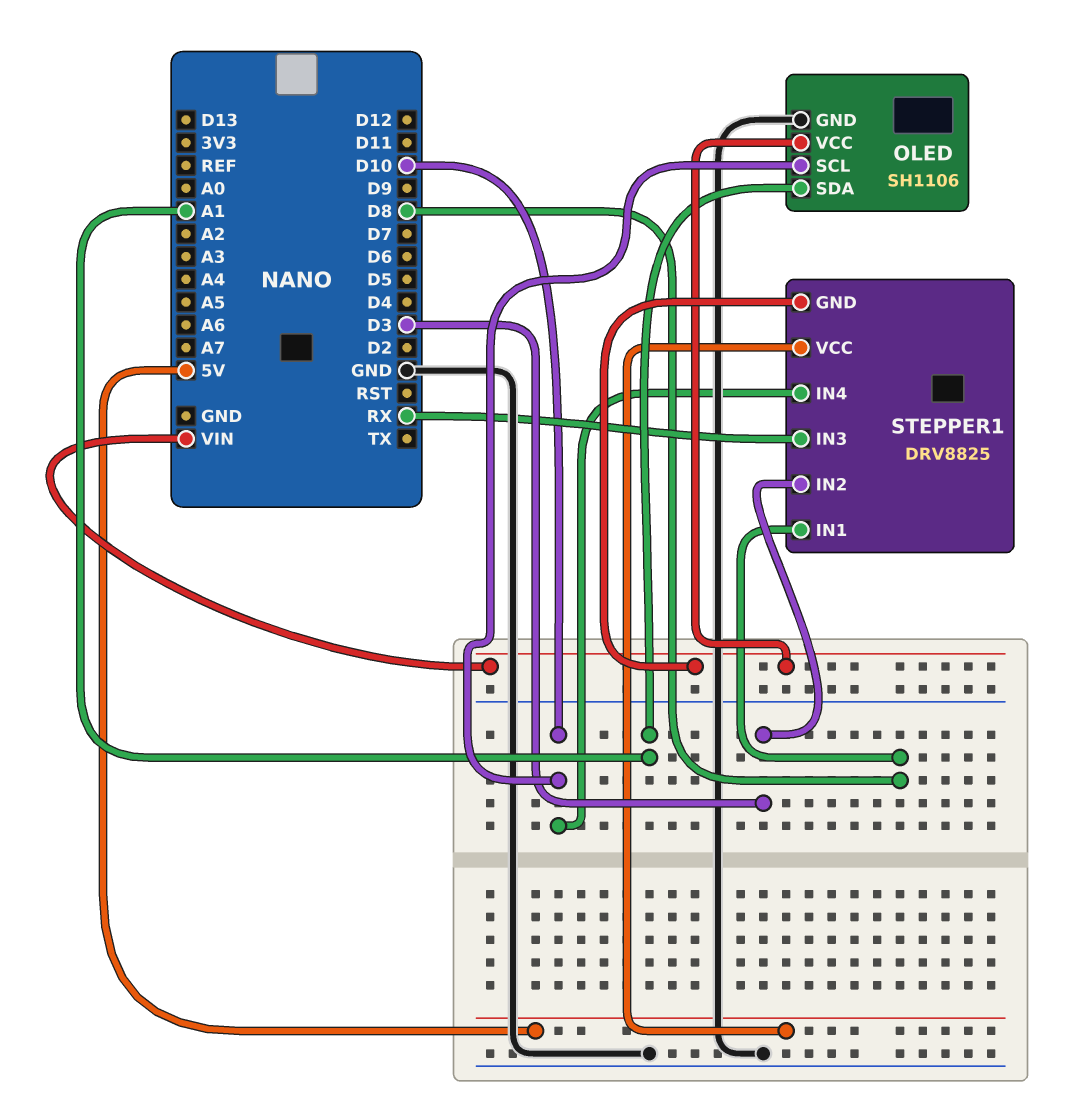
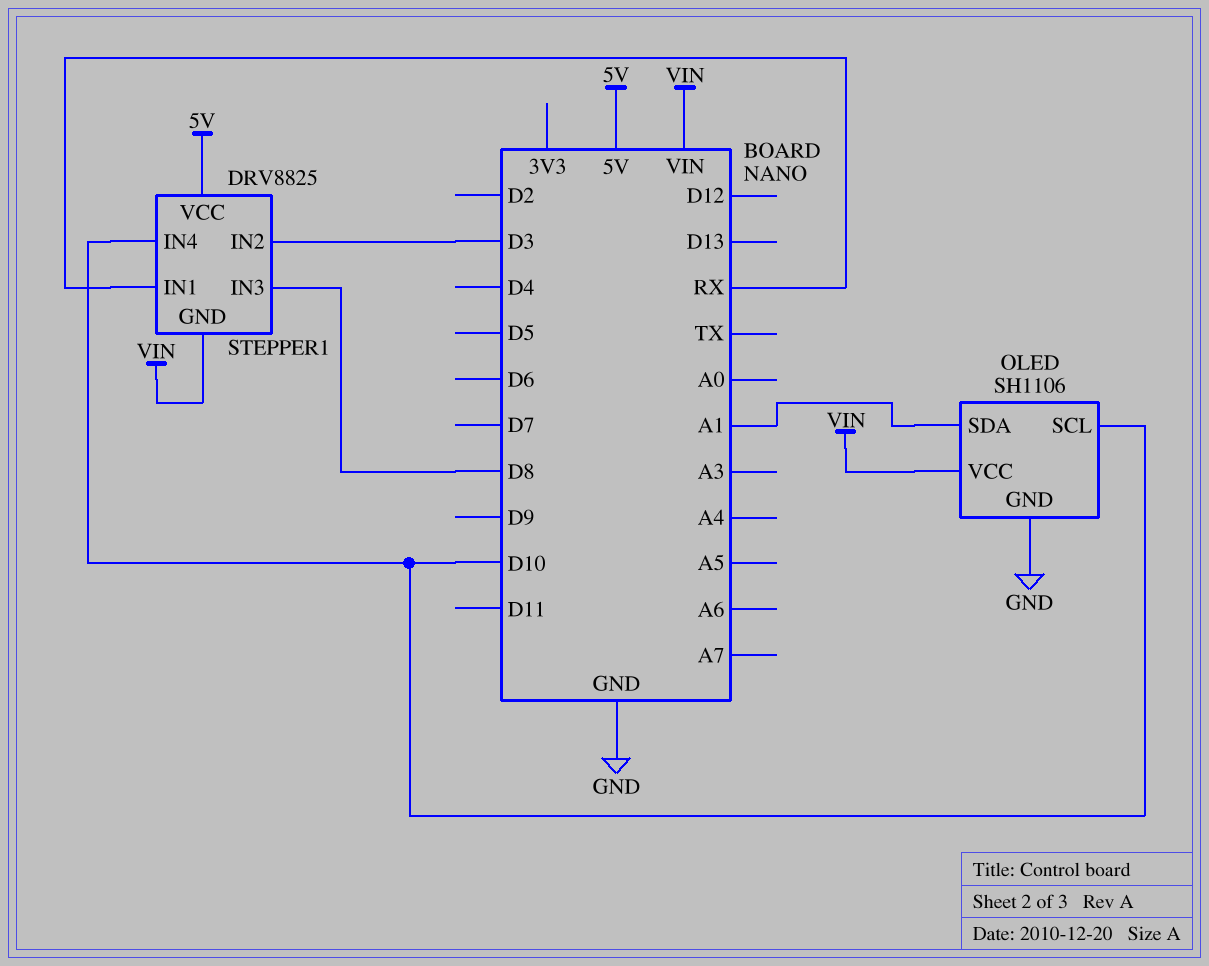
STEPPER1 pin IN1: D8 -> RX
STEPPER1 pin IN3: RX -> D8

